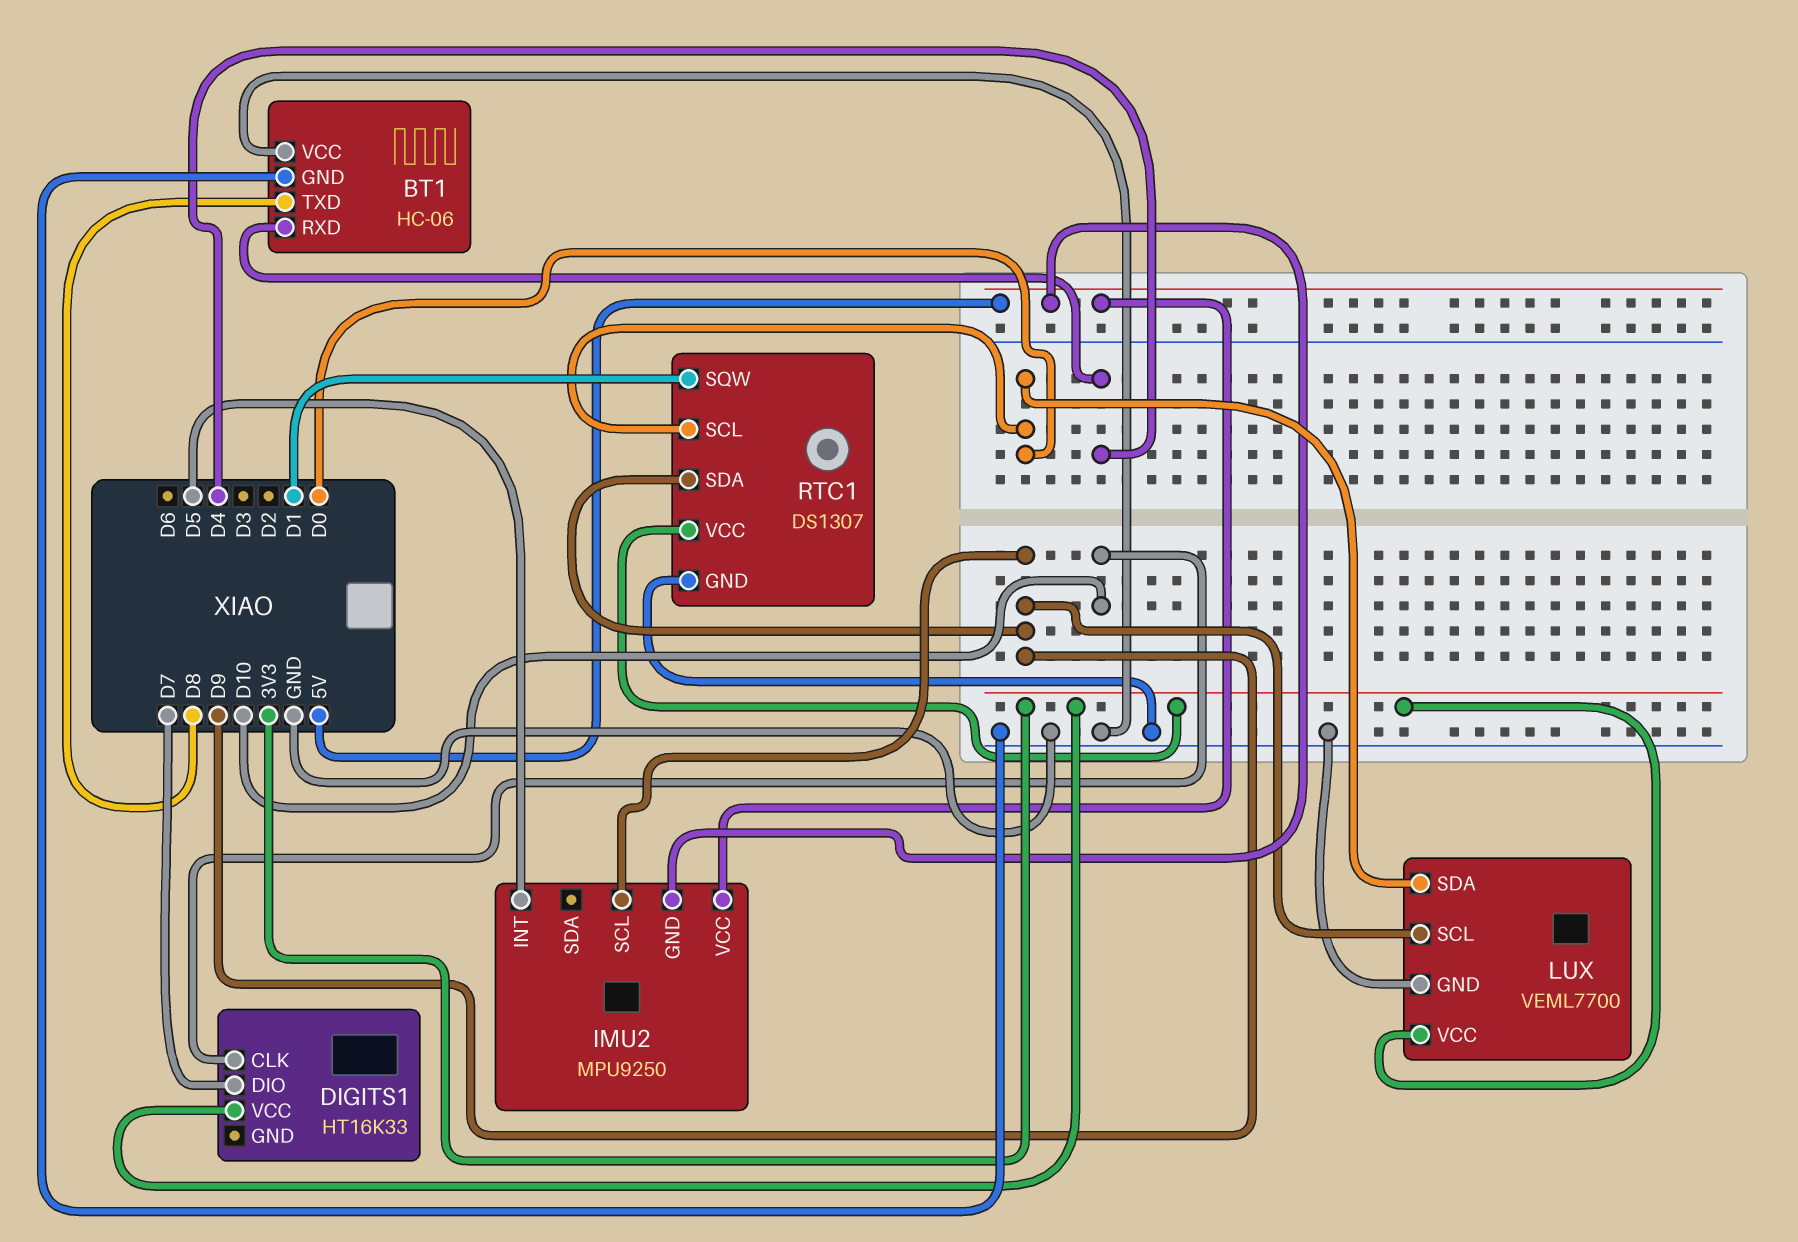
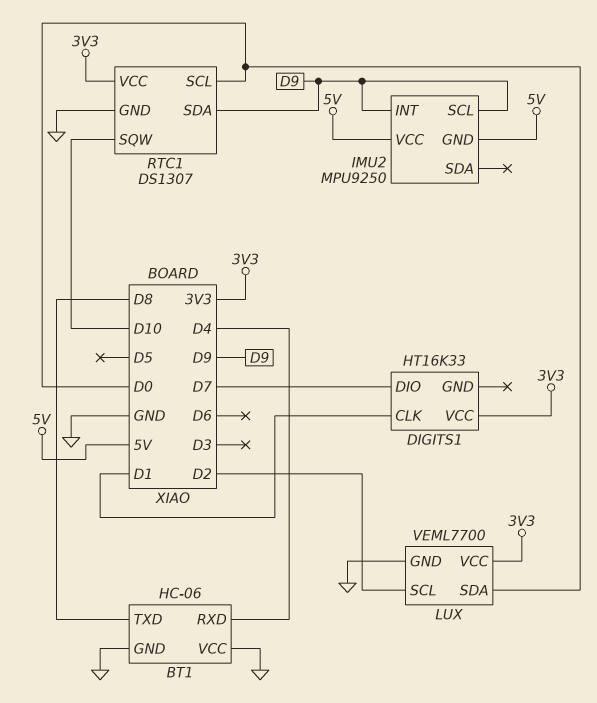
DIGITS1 pin CLK: D10 -> D1
IMU2 pin INT: D5 -> D9
LUX pin SCL: D9 -> D2
RTC1 pin SQW: D1 -> D10

